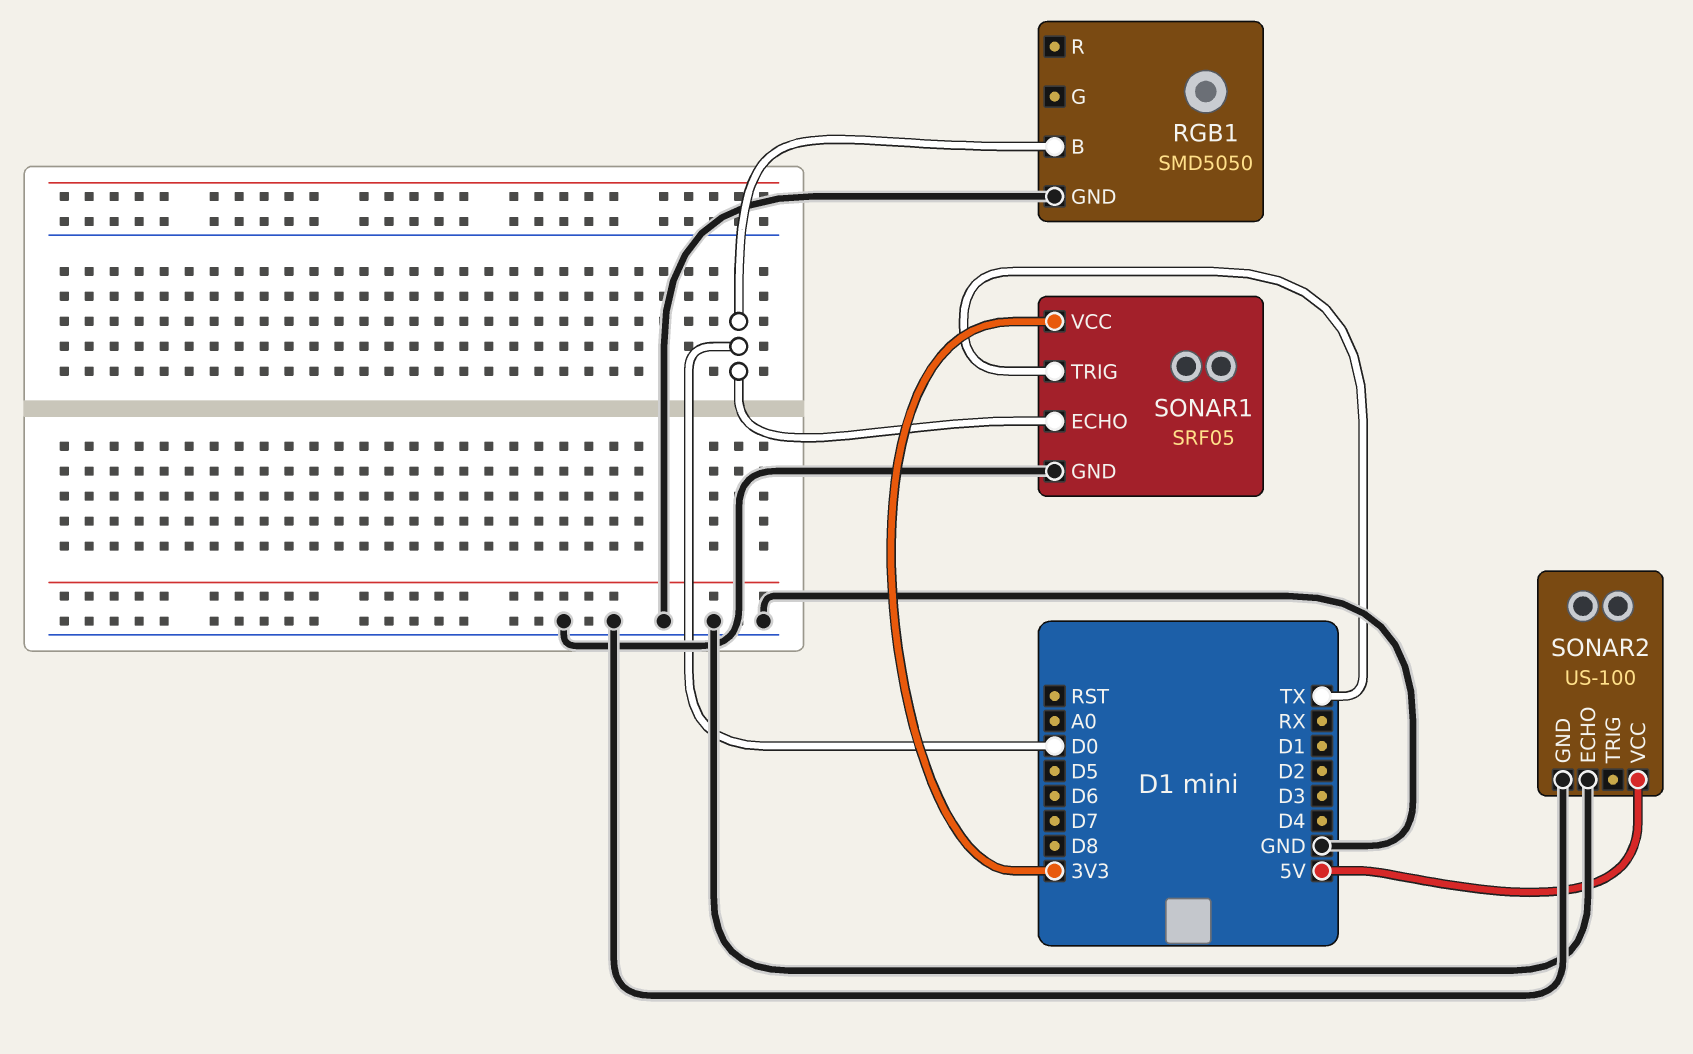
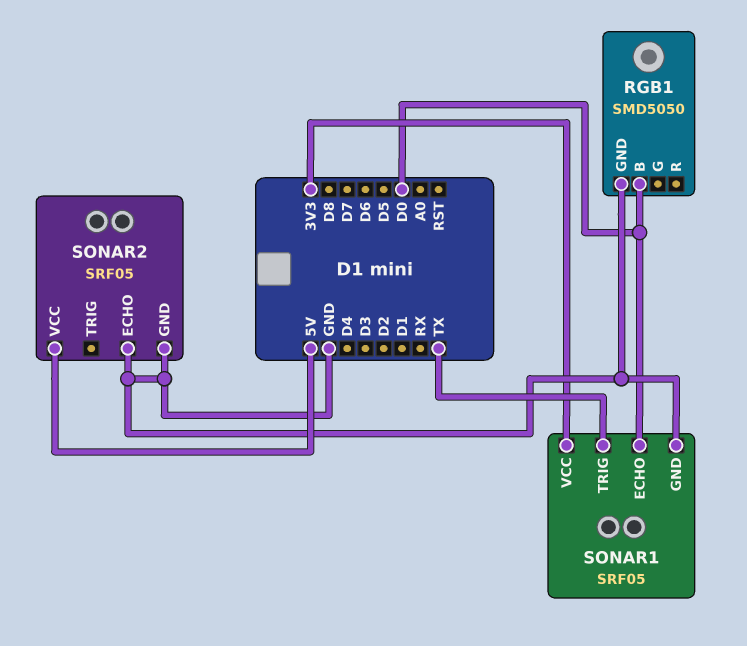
SONAR2: US-100 -> SRF05

